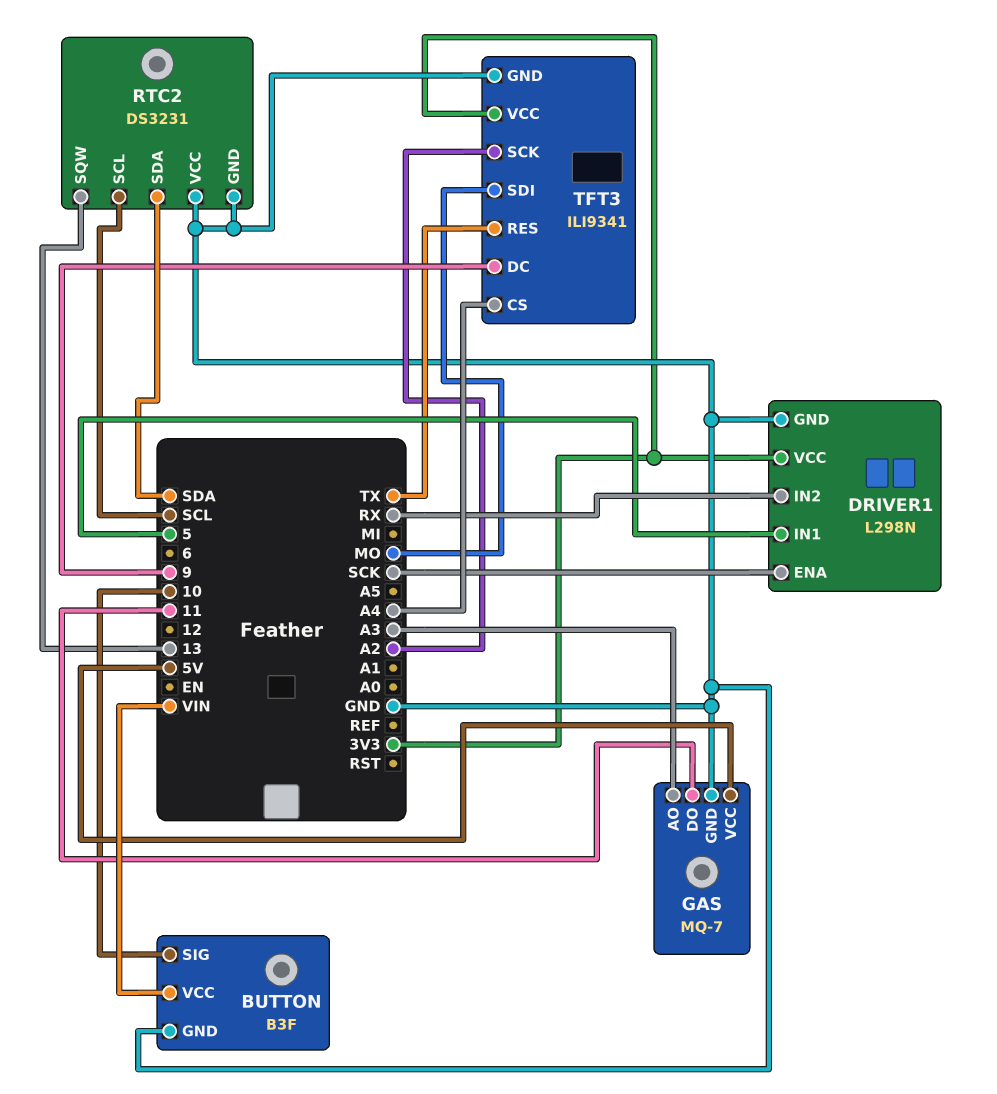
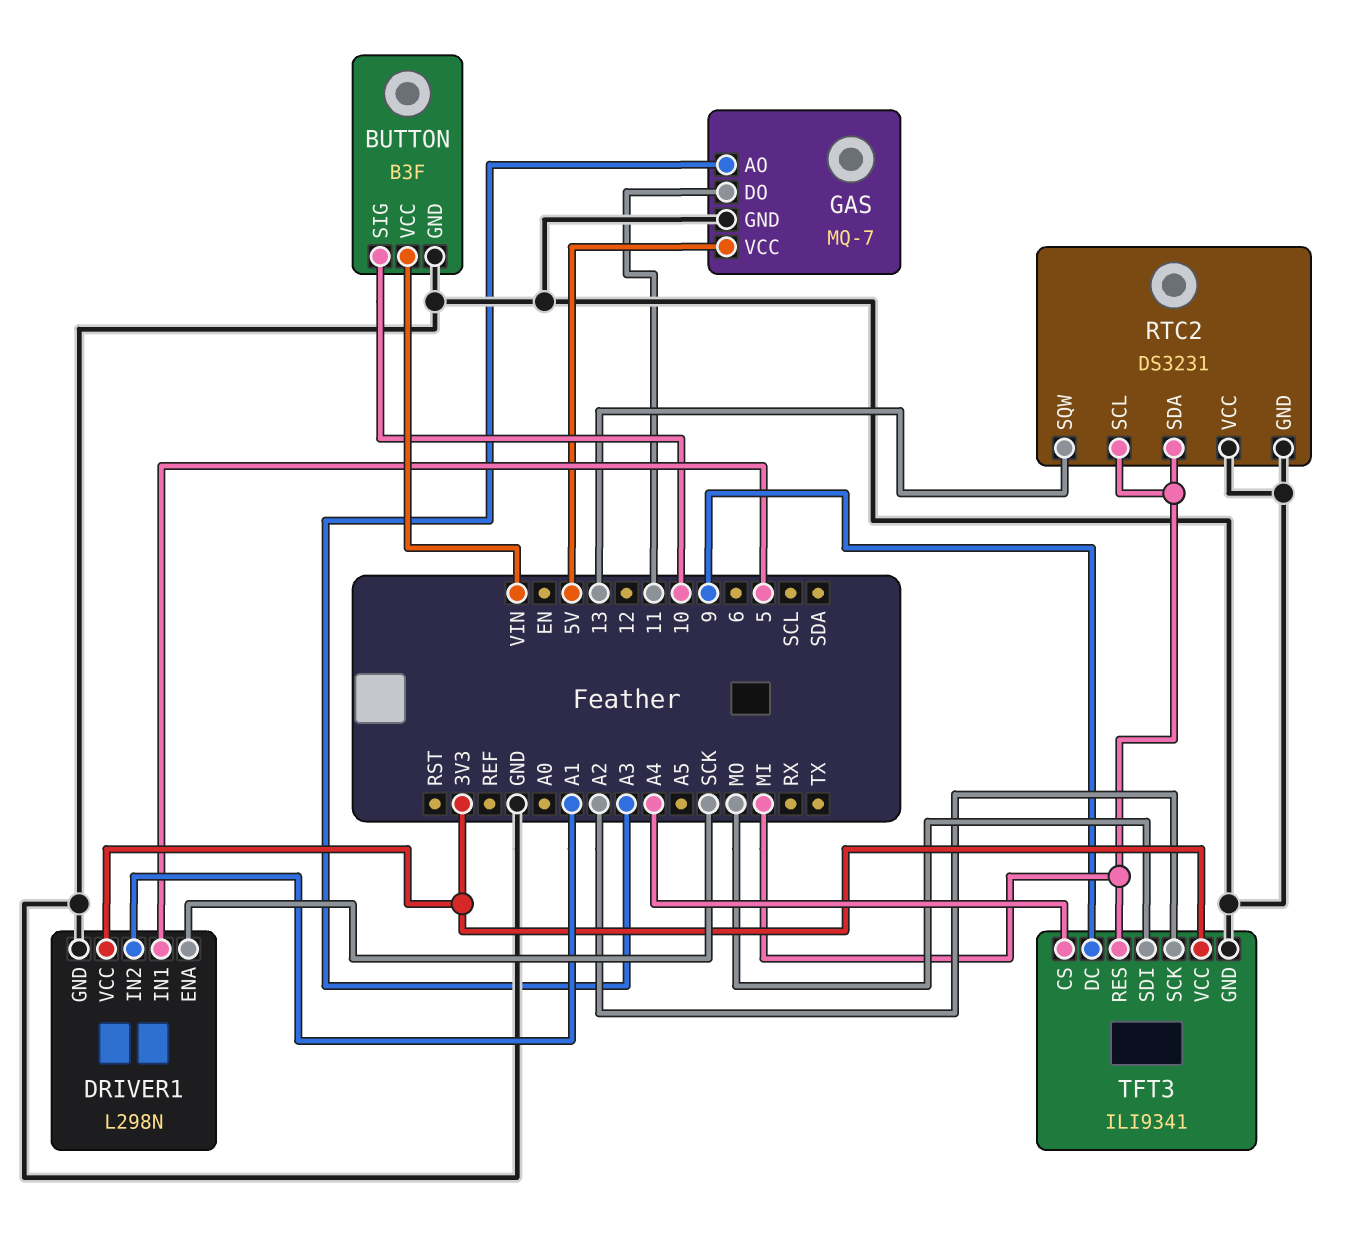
DRIVER1 pin IN2: RX -> A1
RTC2 pin SCL: SCL -> MI
RTC2 pin SDA: SDA -> MI
TFT3 pin RES: TX -> MI

